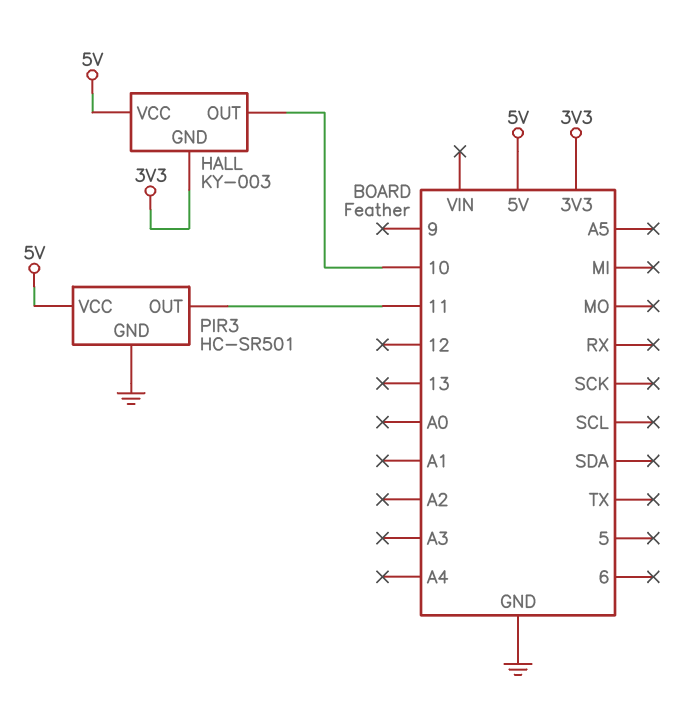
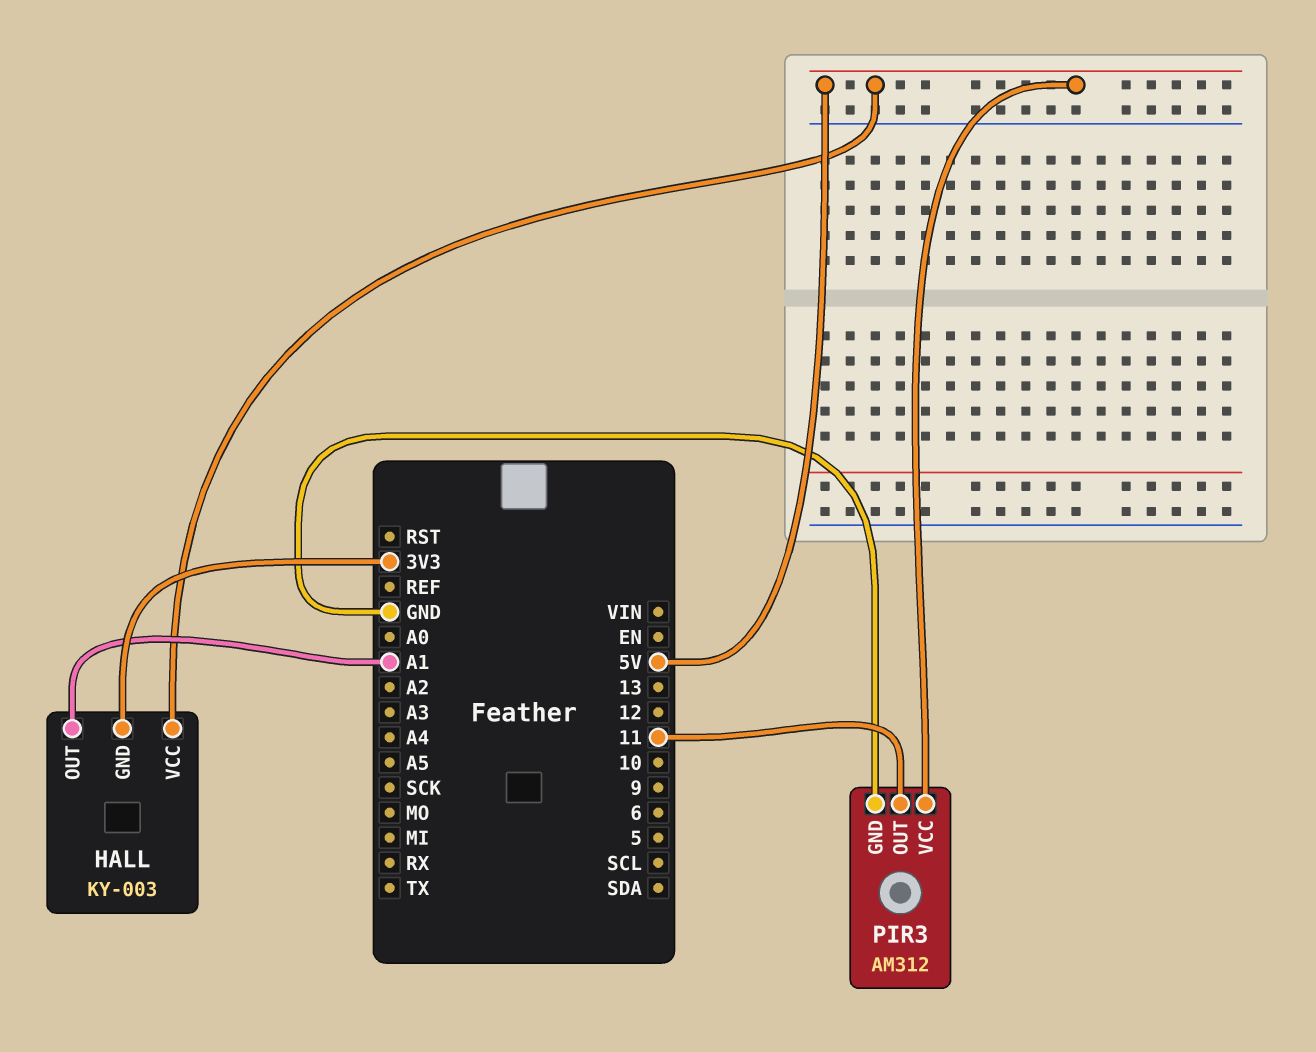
HALL pin OUT: 10 -> A1
PIR3: HC-SR501 -> AM312

